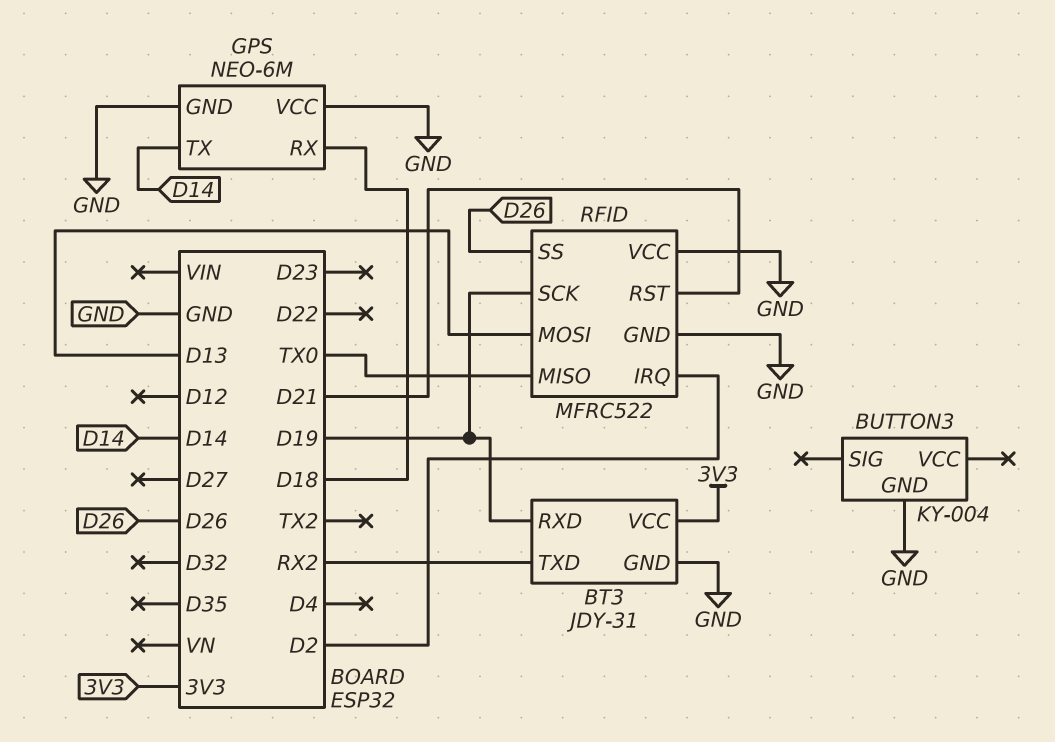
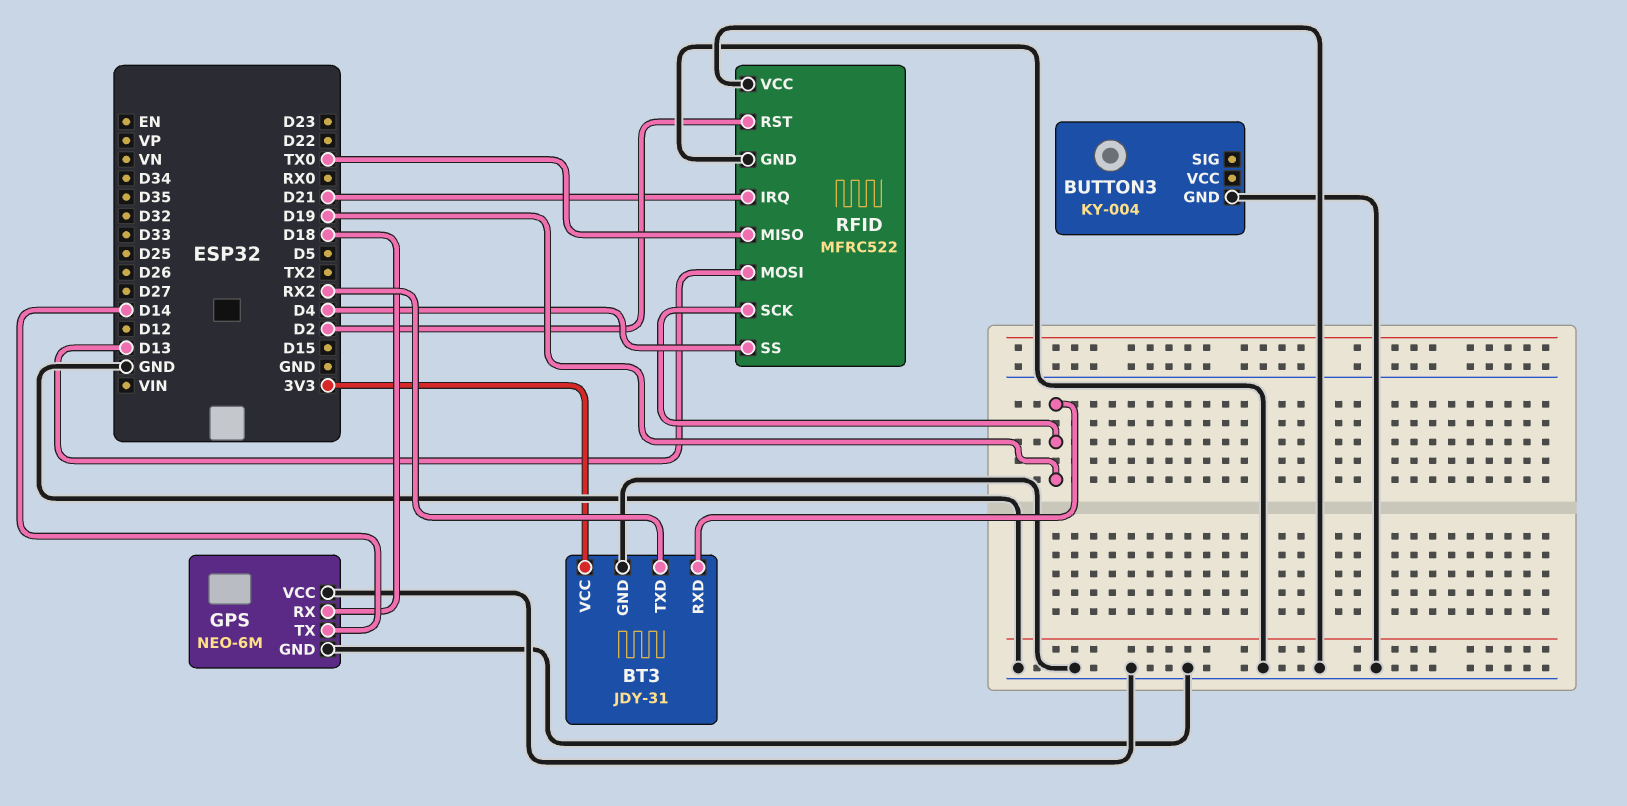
RFID pin IRQ: D2 -> D21
RFID pin RST: D21 -> D2
RFID pin SS: D26 -> D4

